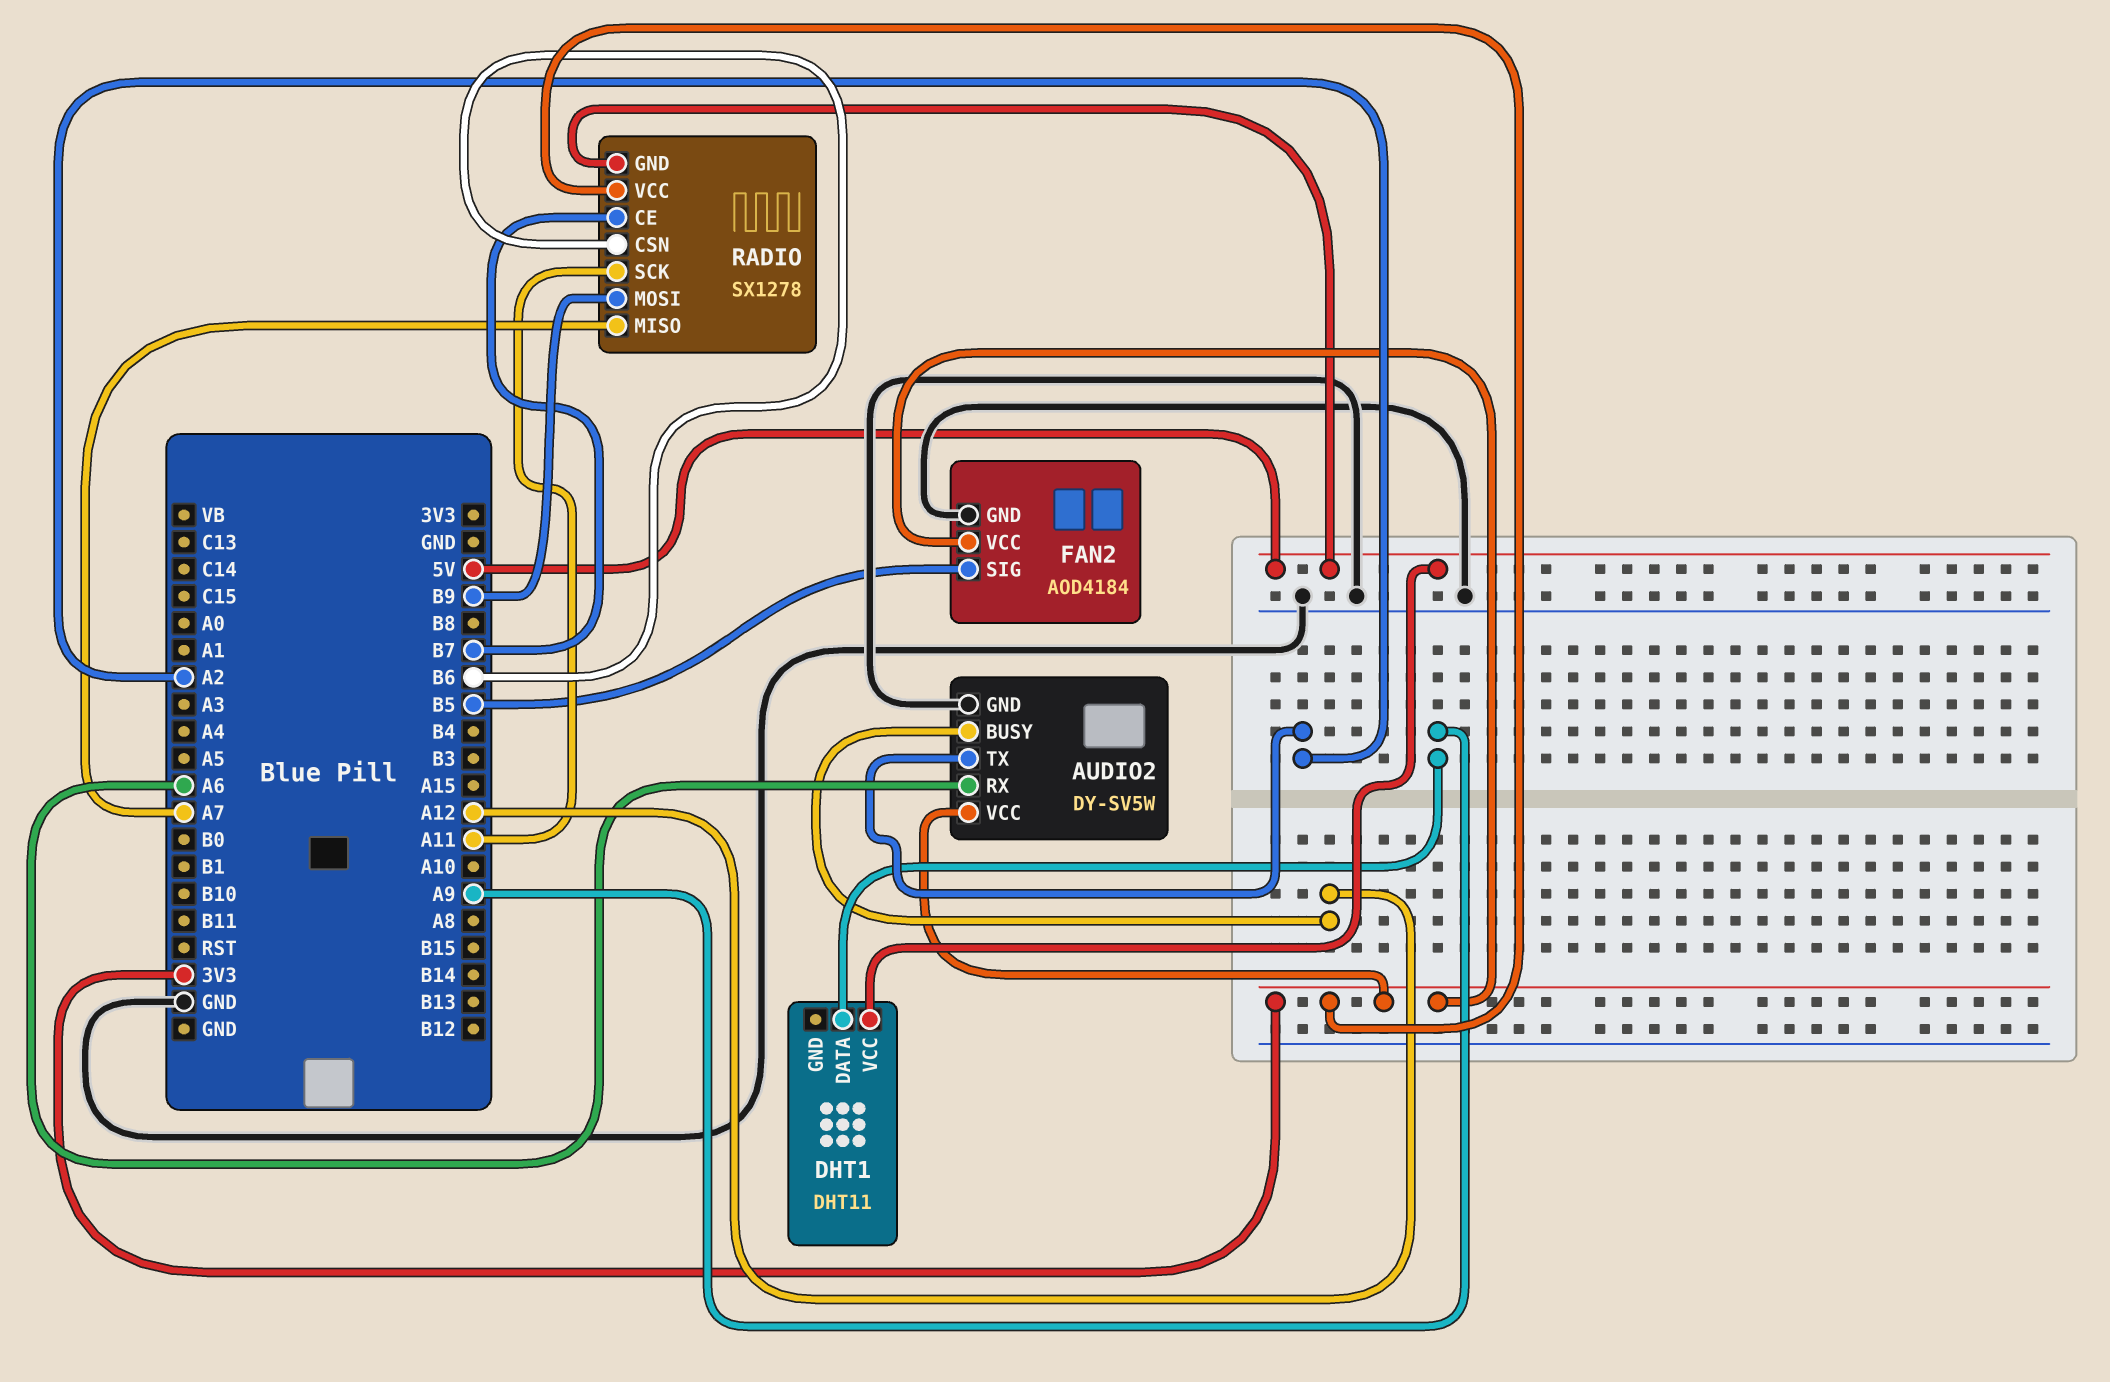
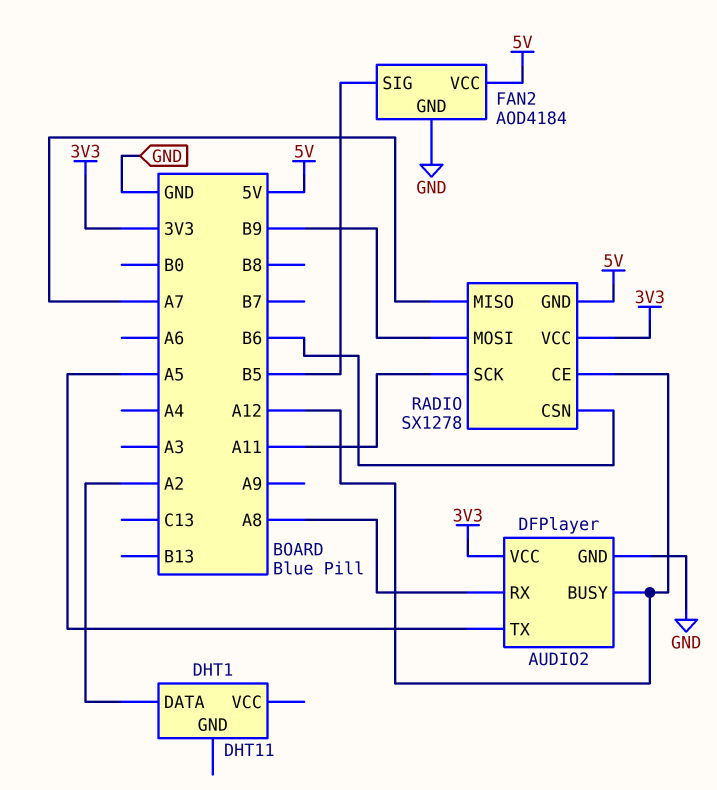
AUDIO2: DY-SV5W -> DFPlayer
AUDIO2 pin RX: A6 -> A8
AUDIO2 pin TX: A2 -> A5
DHT1 pin DATA: A9 -> A2
DHT1 pin VCC: 5V -> none
FAN2 pin VCC: 3V3 -> 5V
RADIO pin CE: B7 -> A12

